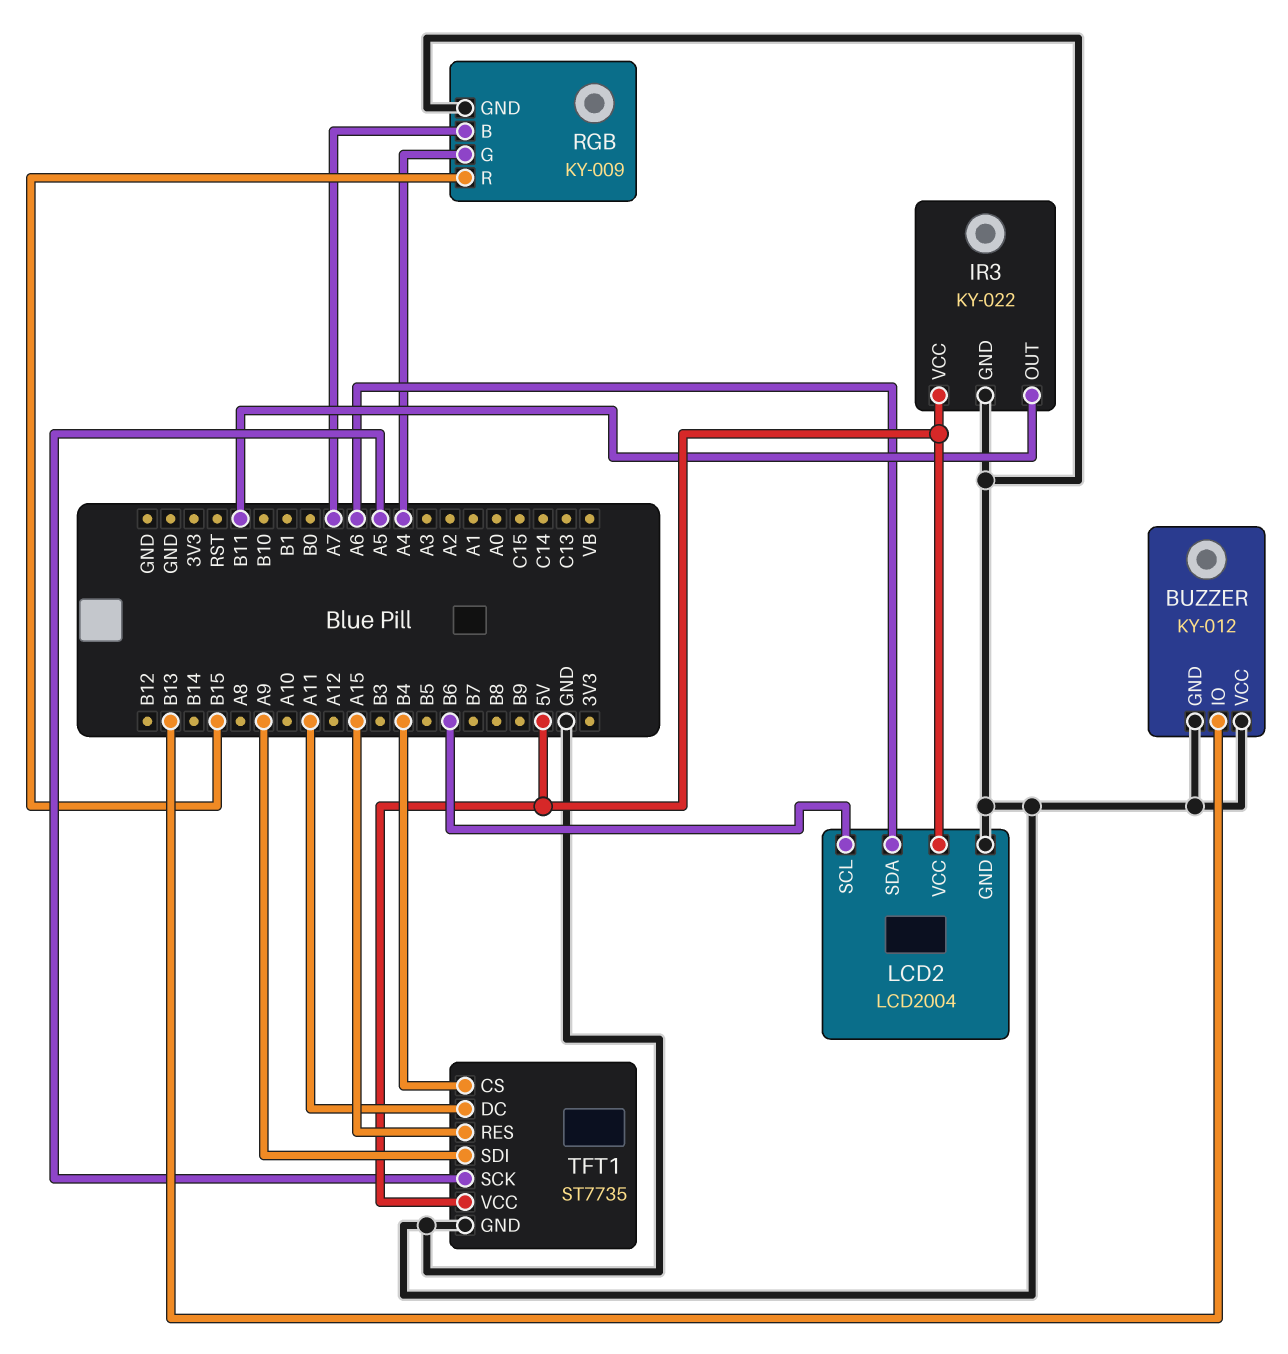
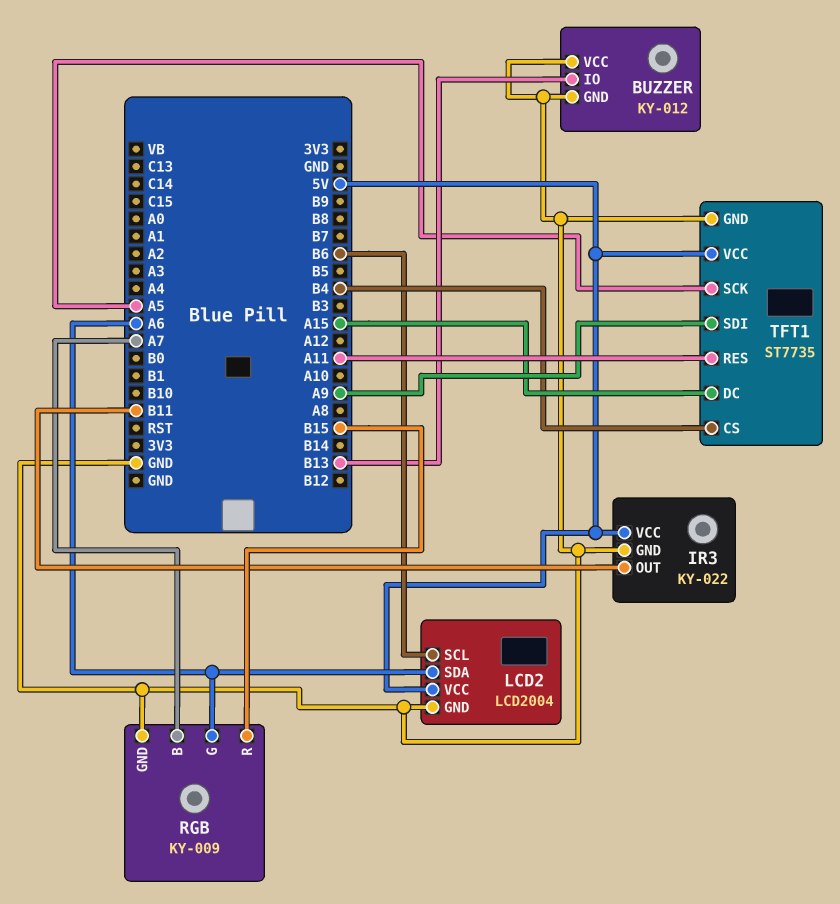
RGB pin G: A4 -> A6
TFT1 pin DC: A11 -> A15
TFT1 pin RES: A15 -> A11

